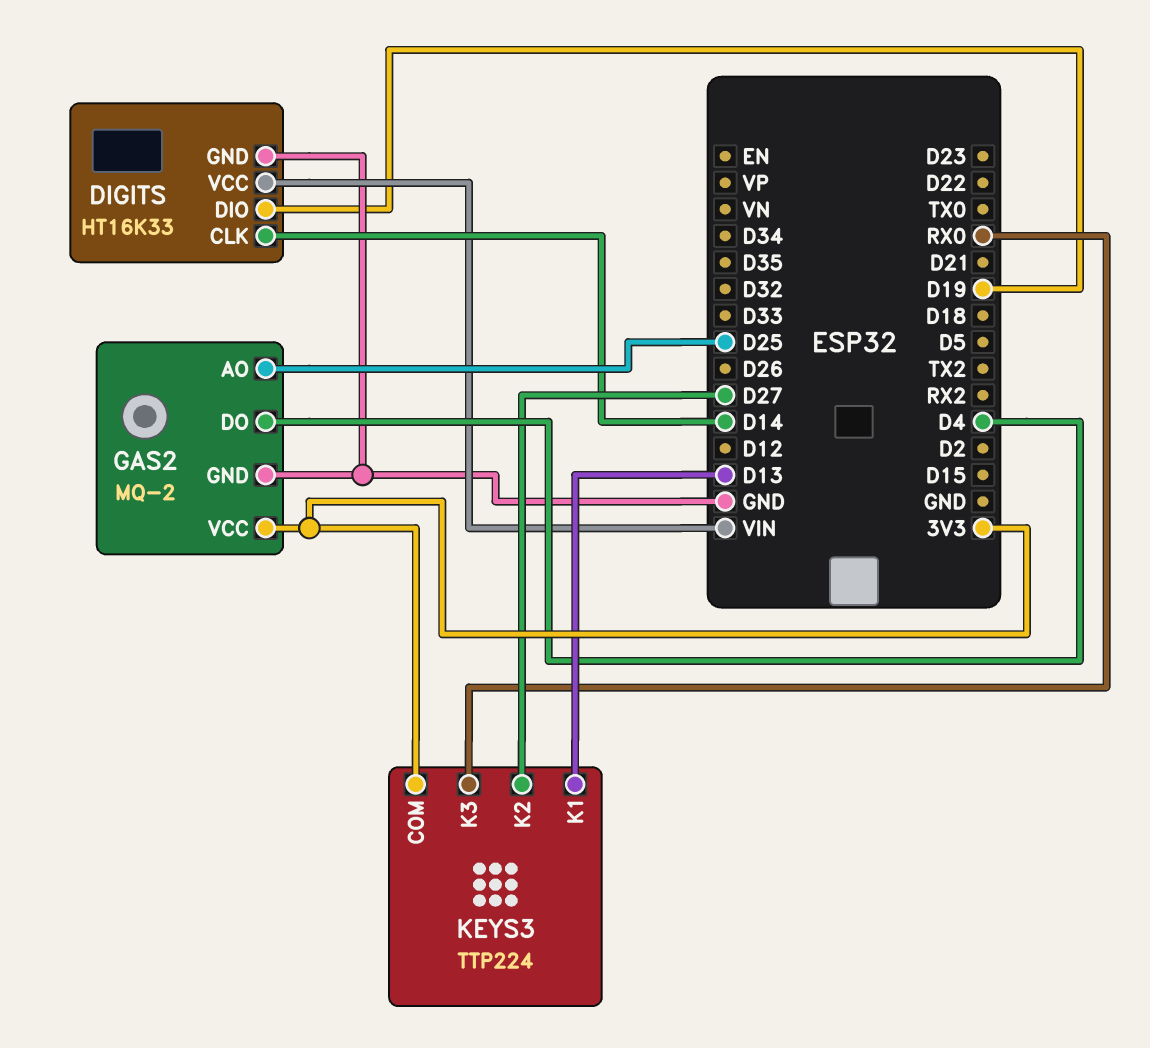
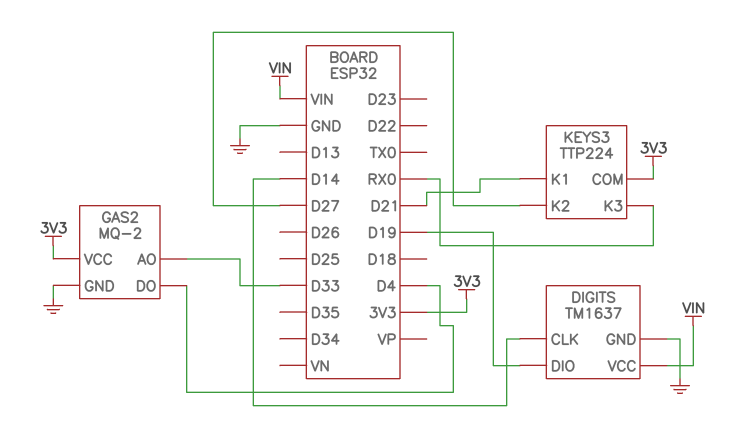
DIGITS: HT16K33 -> TM1637
GAS2 pin AO: D25 -> D33
KEYS3 pin K1: D13 -> D21

